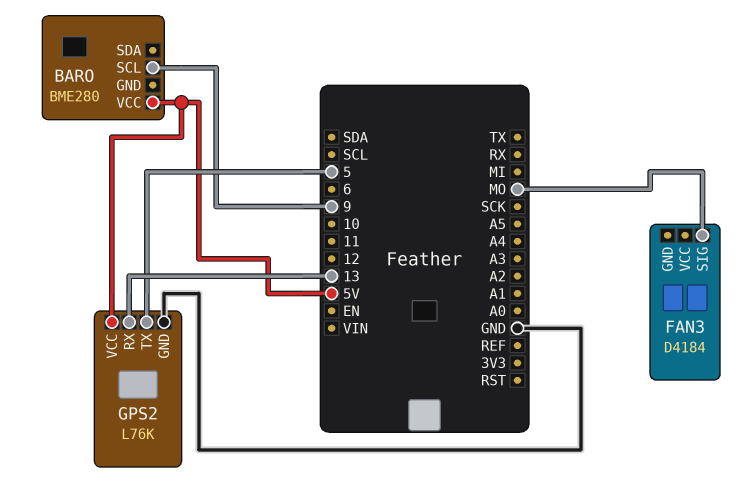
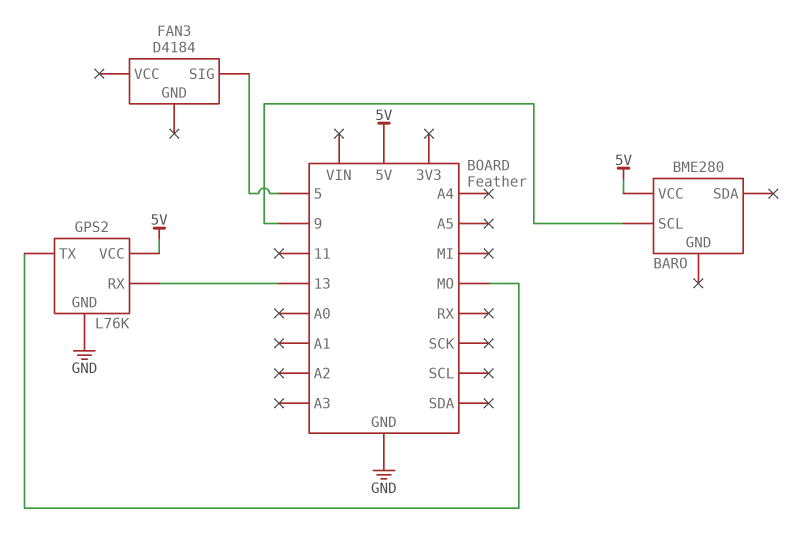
FAN3 pin SIG: MO -> 5
GPS2 pin TX: 5 -> MO

